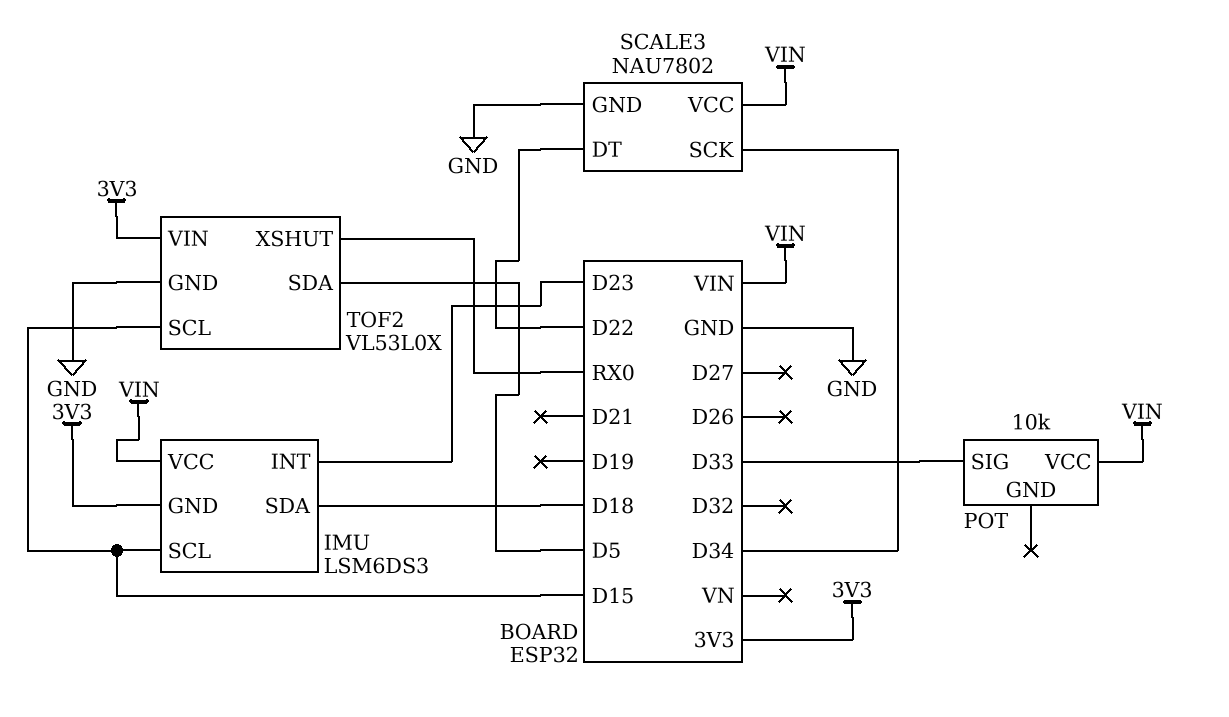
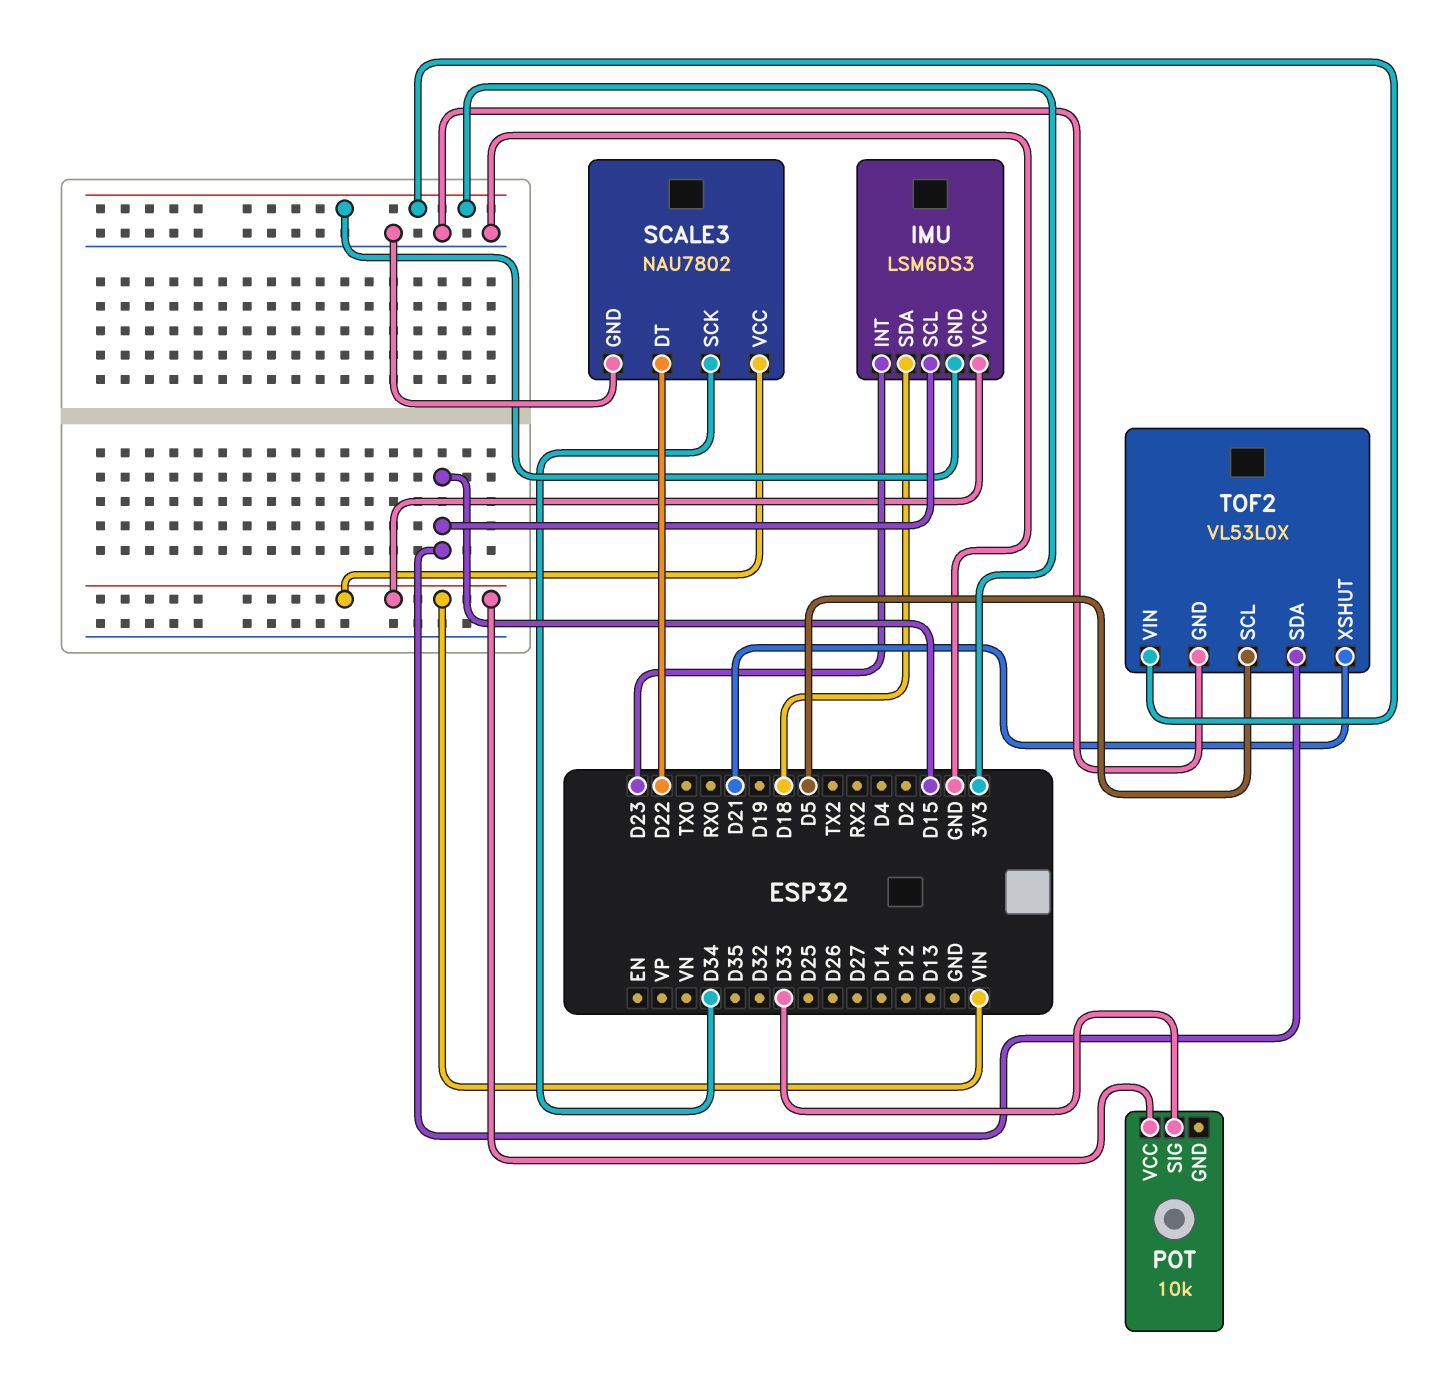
TOF2 pin SCL: D15 -> D5
TOF2 pin SDA: D5 -> D15
TOF2 pin XSHUT: RX0 -> D21

